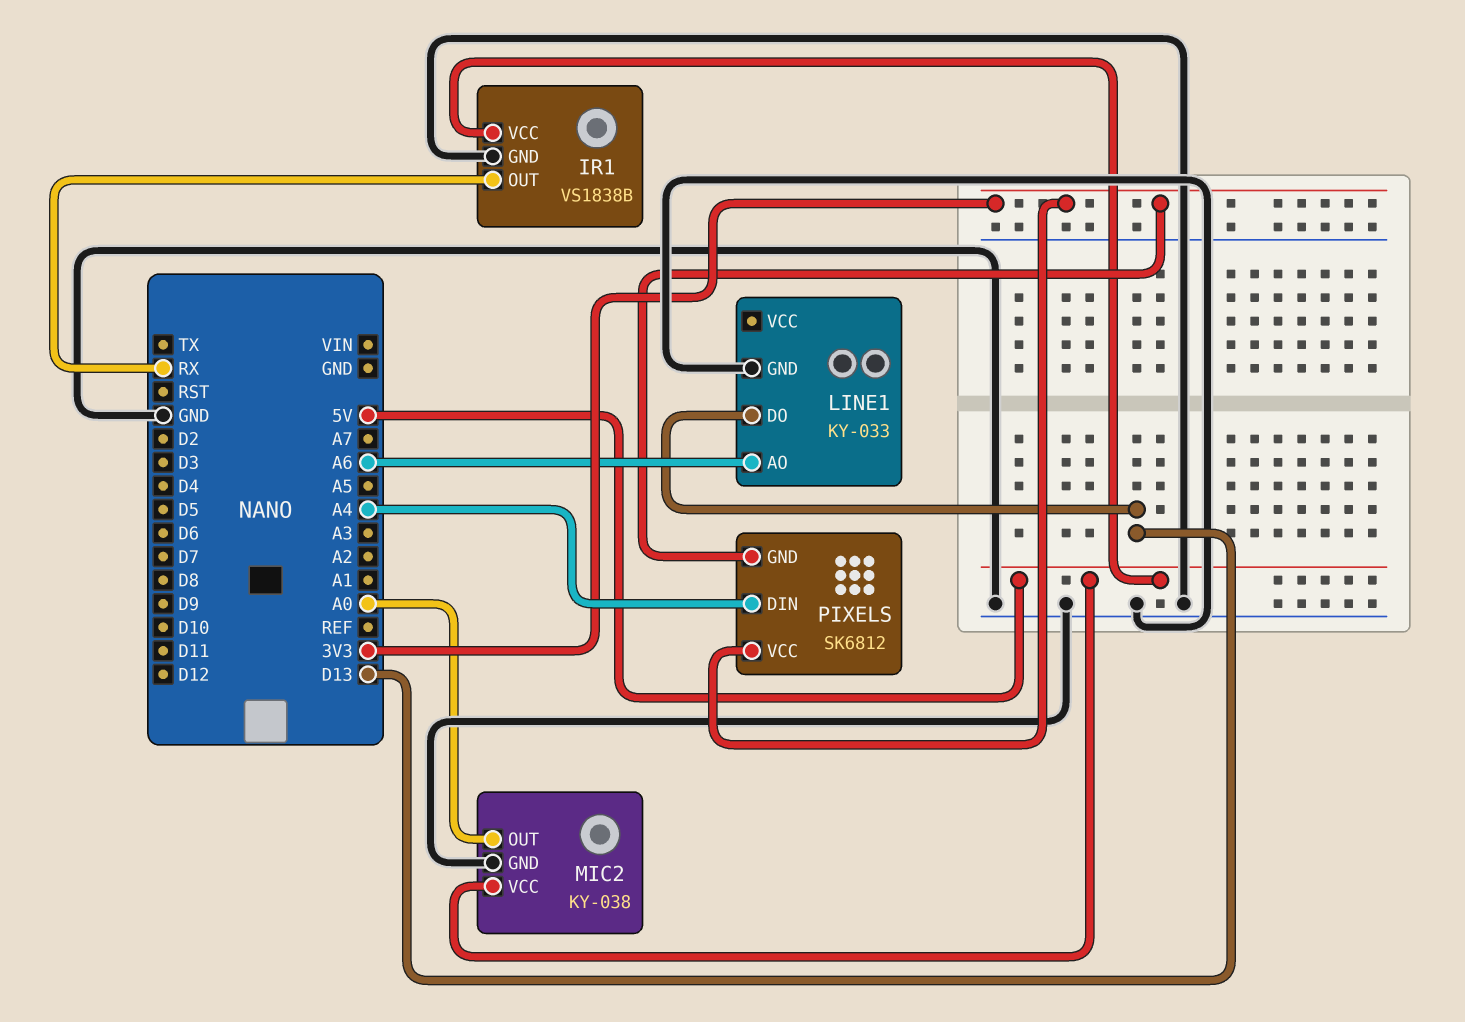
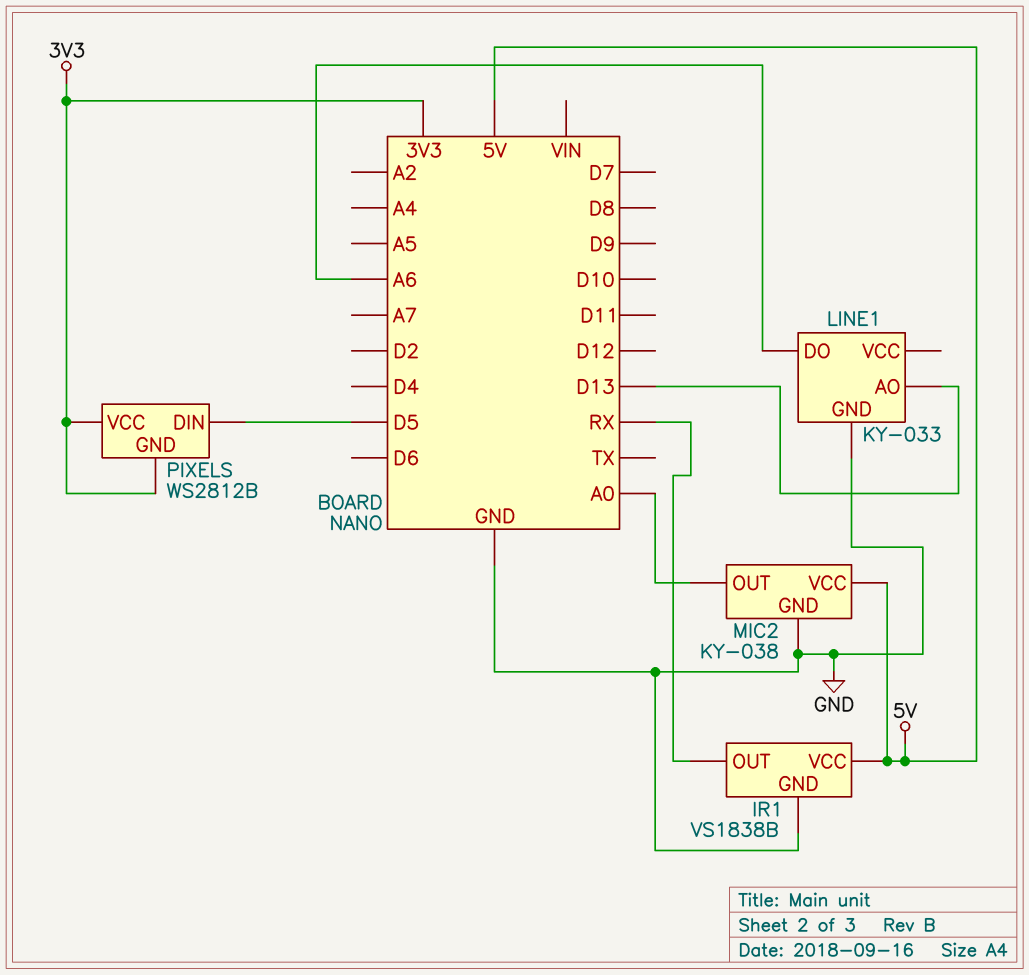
LINE1 pin AO: A6 -> D13
LINE1 pin DO: D13 -> A6
PIXELS: SK6812 -> WS2812B
PIXELS pin DIN: A4 -> D5

